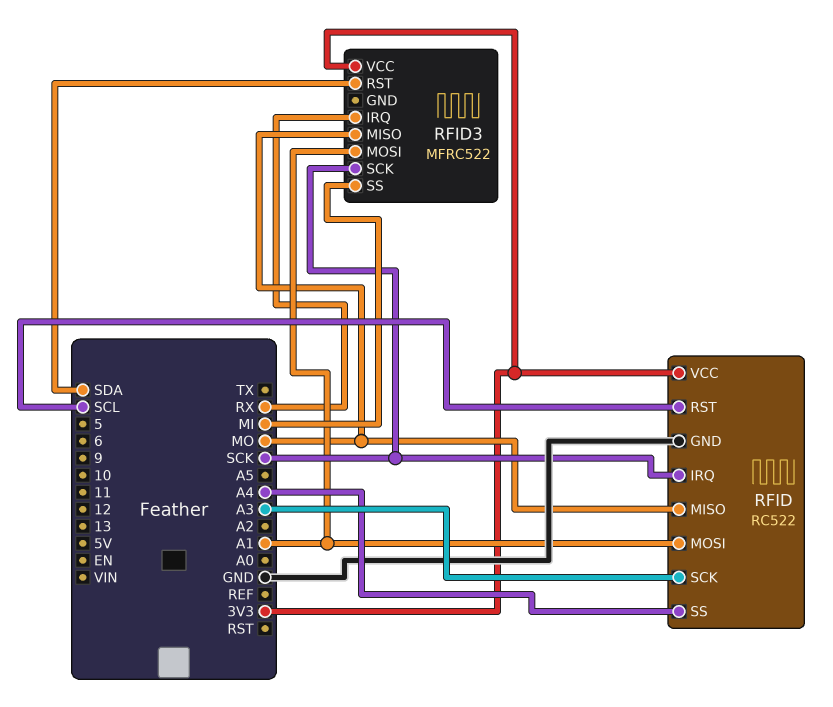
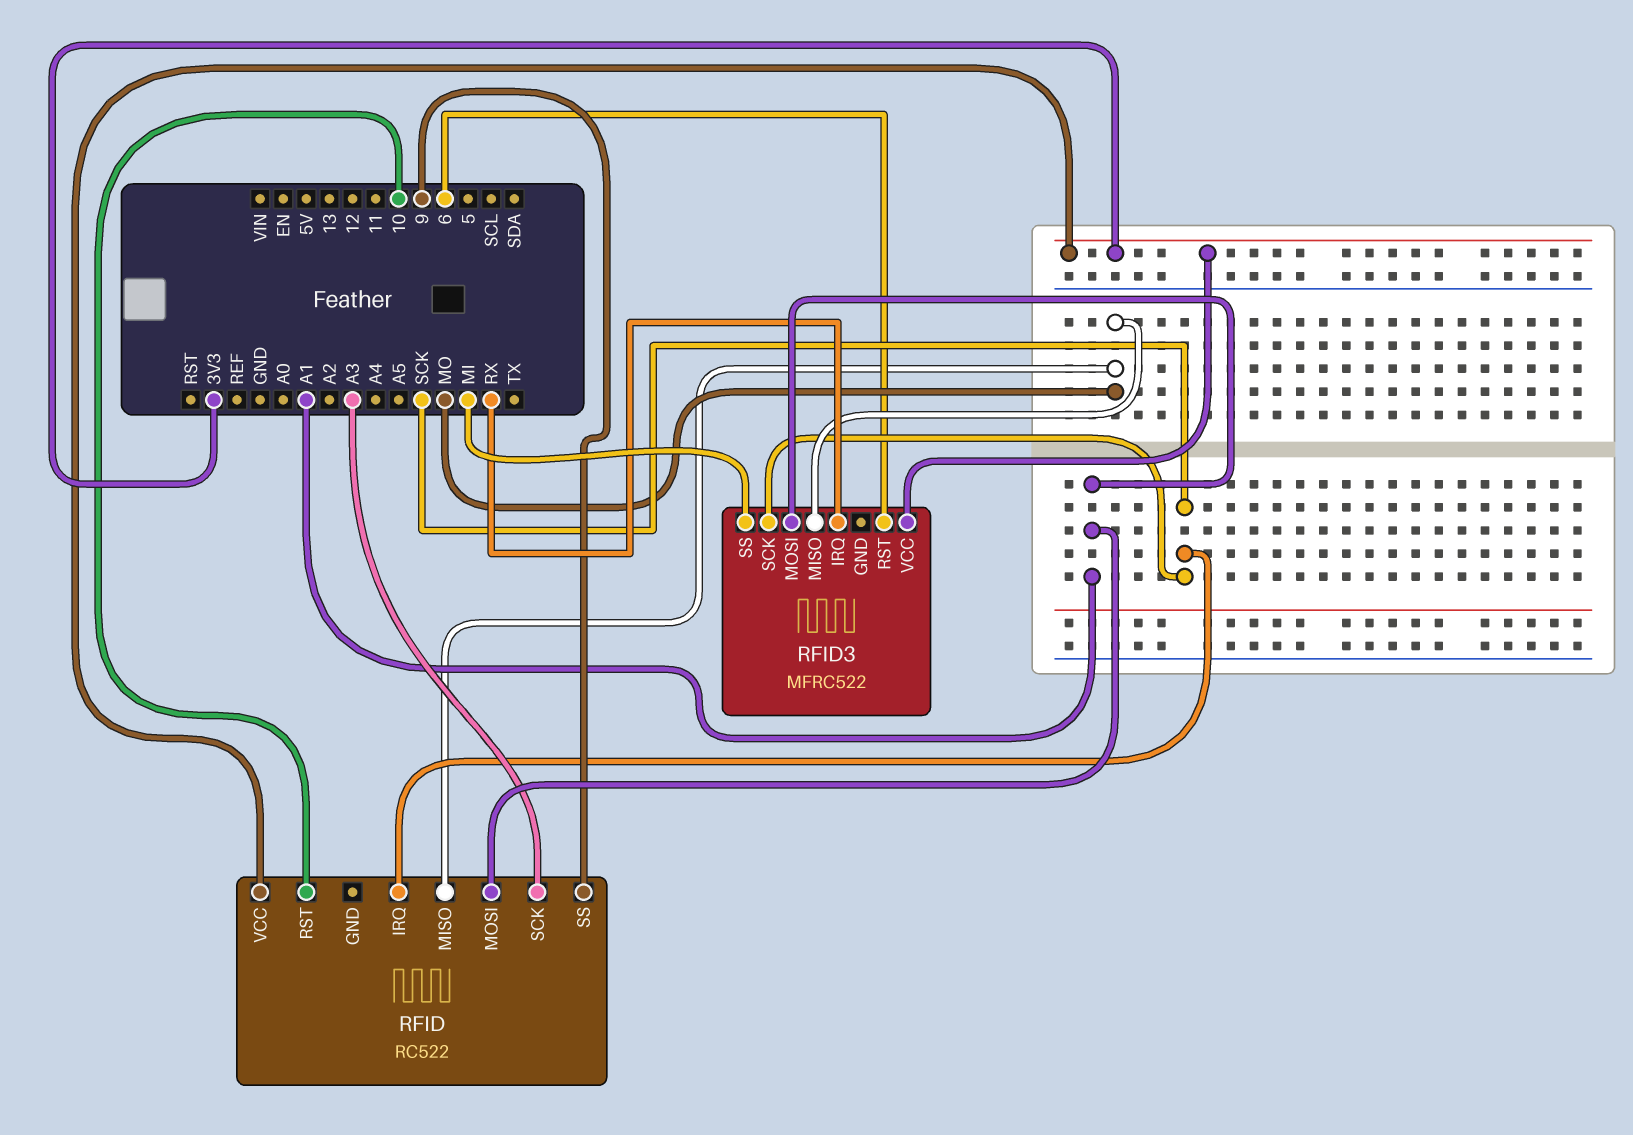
RFID pin GND: GND -> none
RFID pin RST: SCL -> 10
RFID pin SS: A4 -> 9
RFID3 pin RST: SDA -> 6

